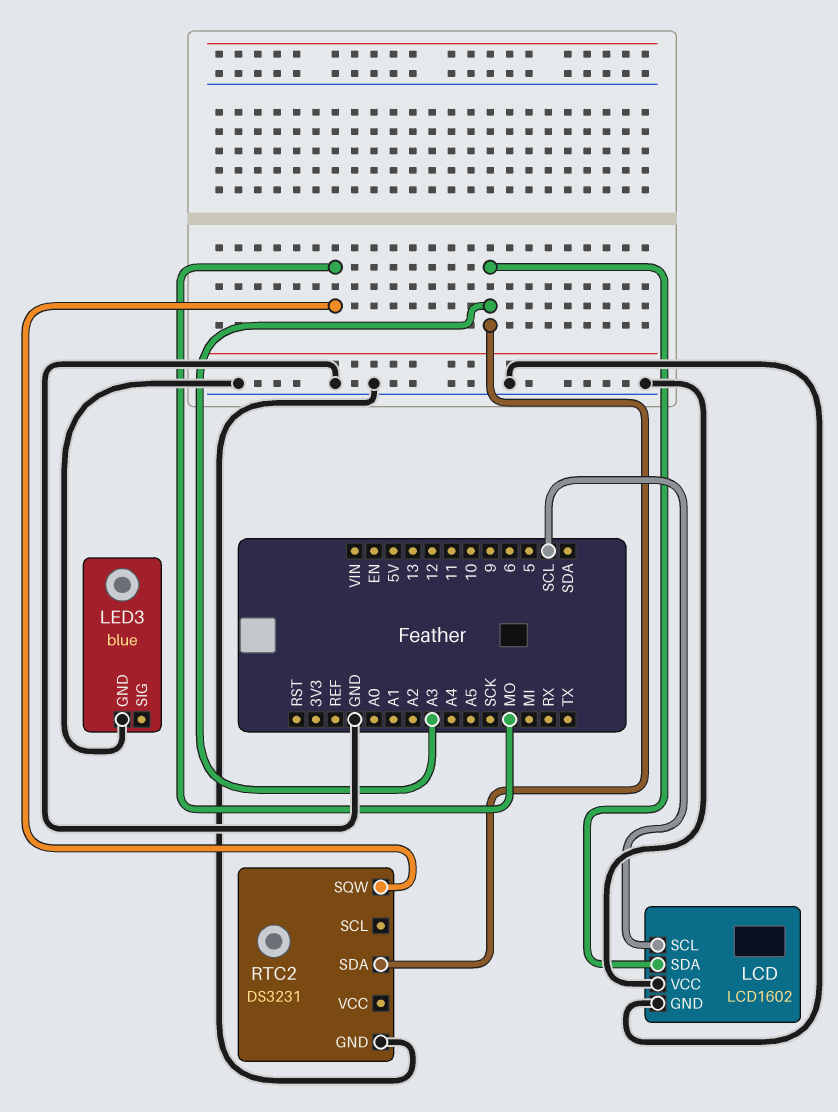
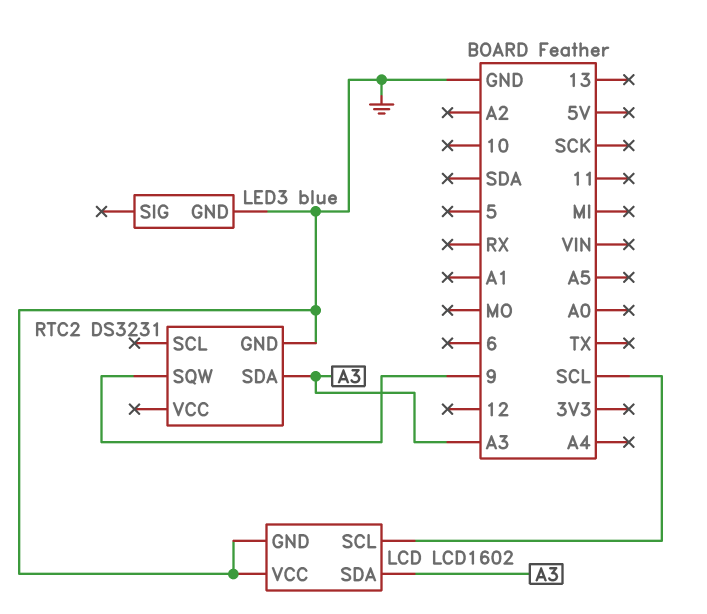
RTC2 pin SQW: MO -> 9

